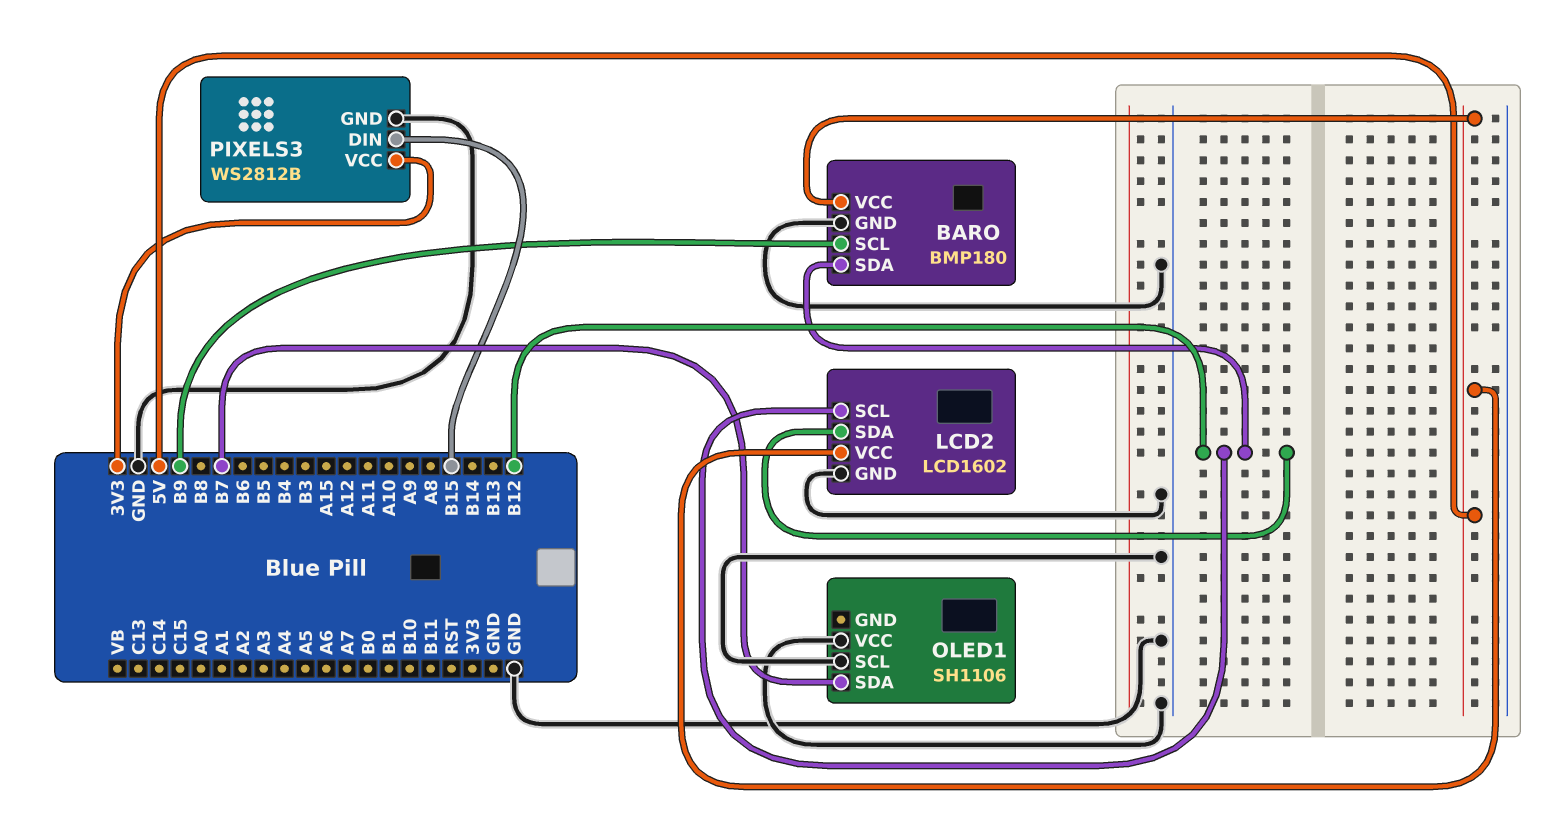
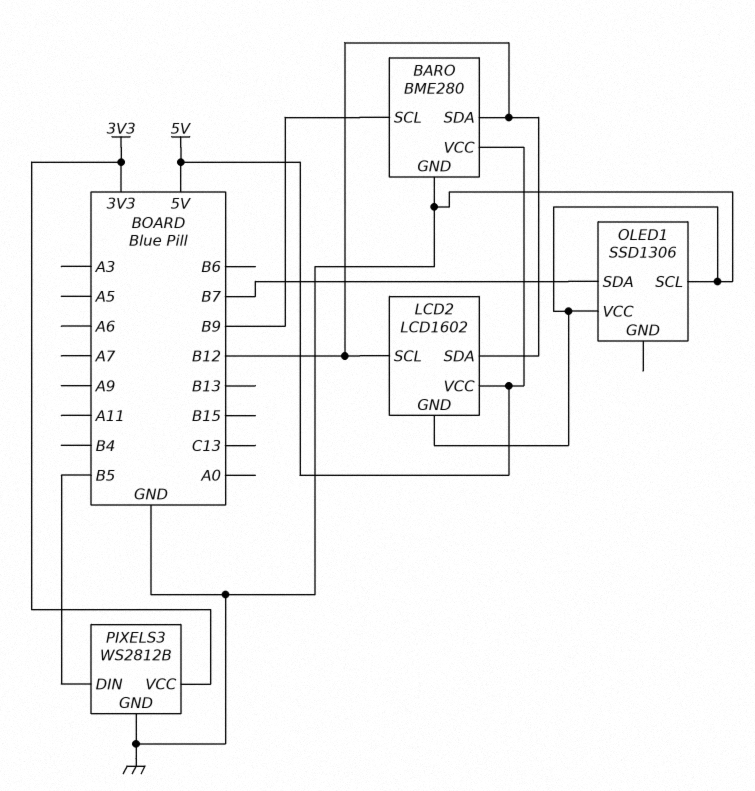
BARO: BMP180 -> BME280
OLED1: SH1106 -> SSD1306
PIXELS3 pin DIN: B15 -> B5

